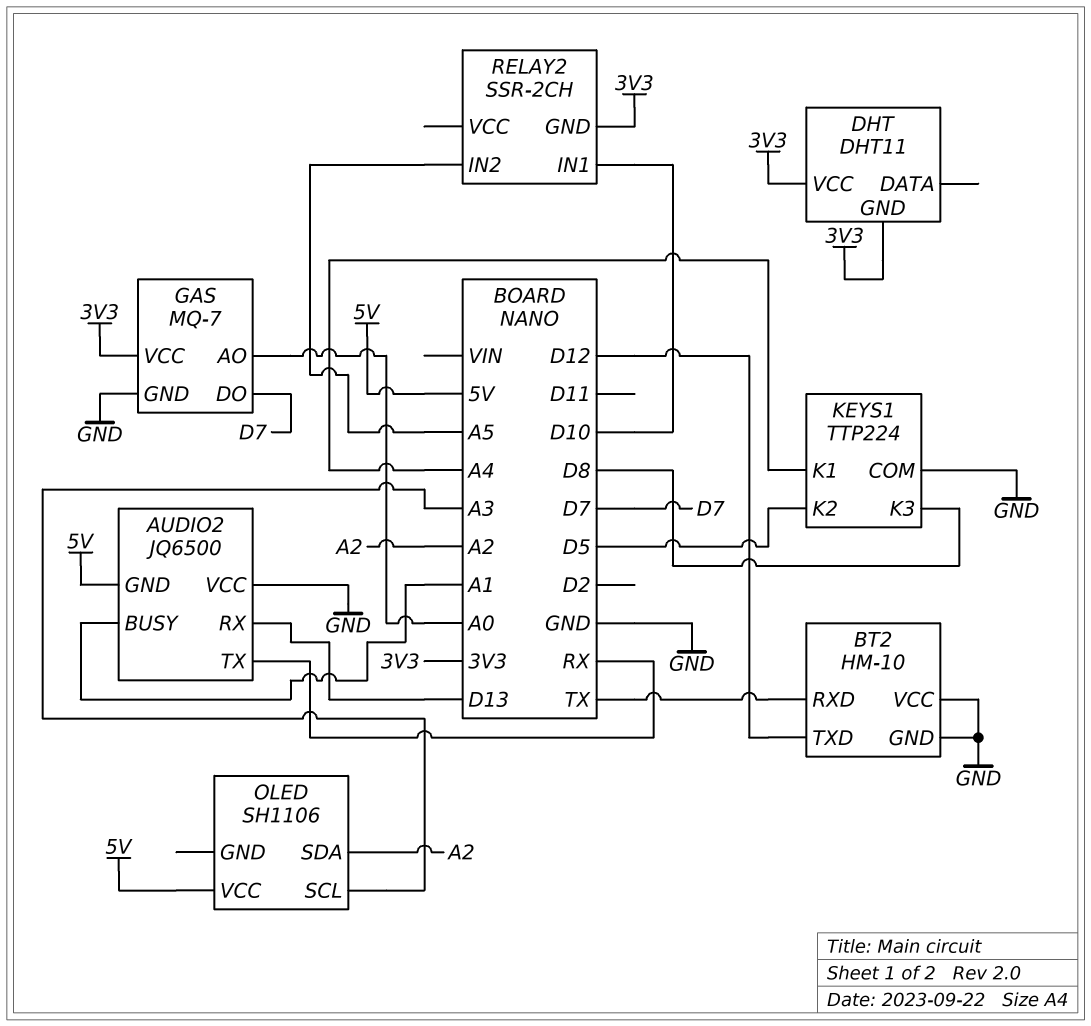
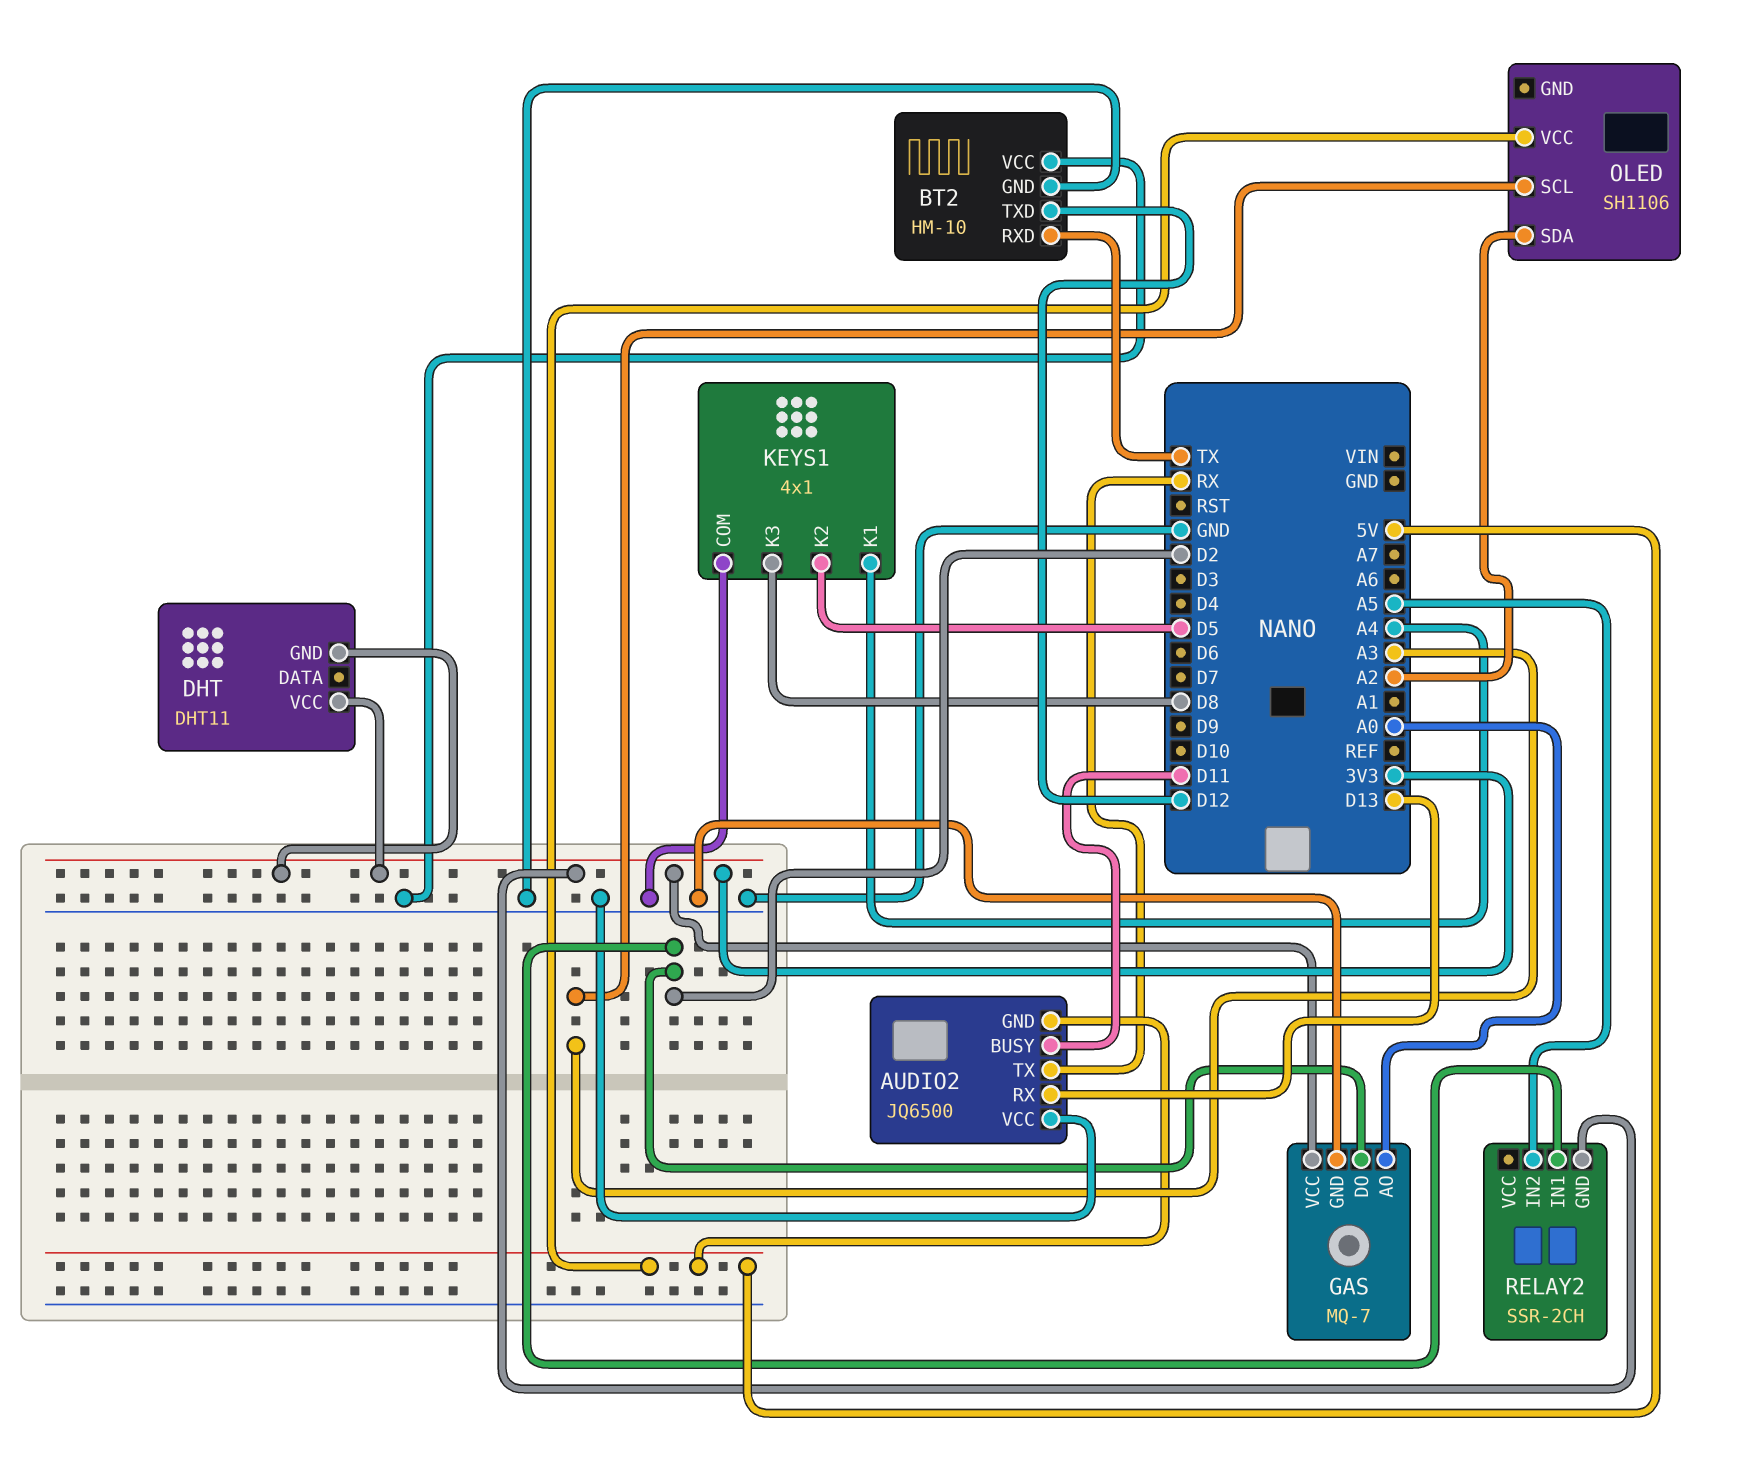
AUDIO2 pin BUSY: A1 -> D11
GAS pin DO: D7 -> D2
KEYS1: TTP224 -> 4x1
RELAY2 pin IN1: D10 -> D2

